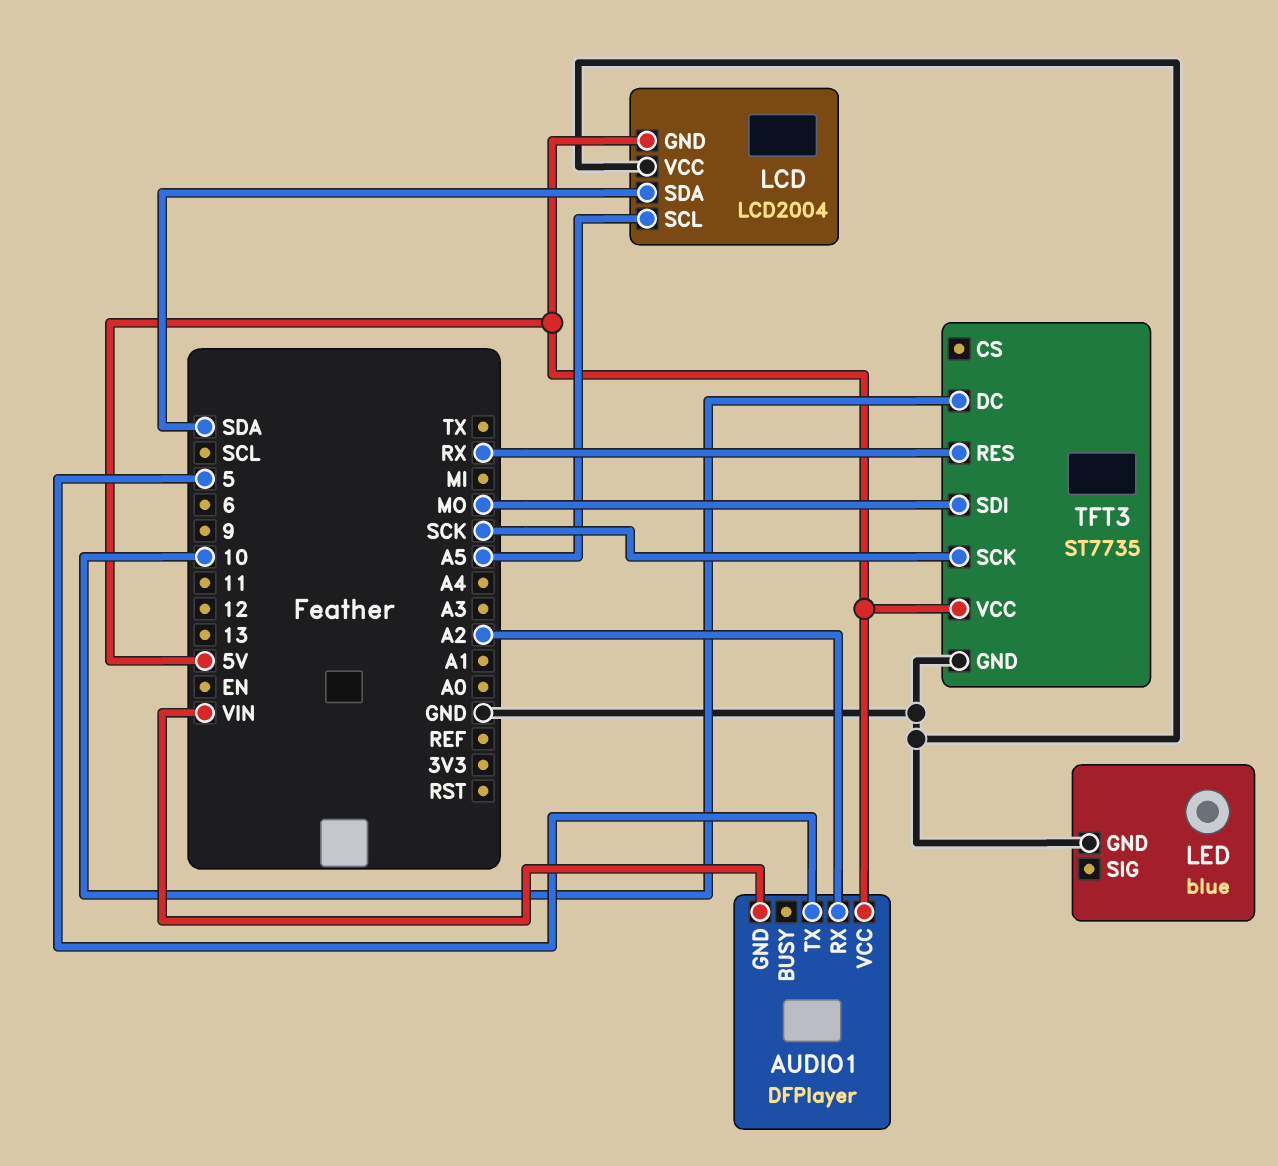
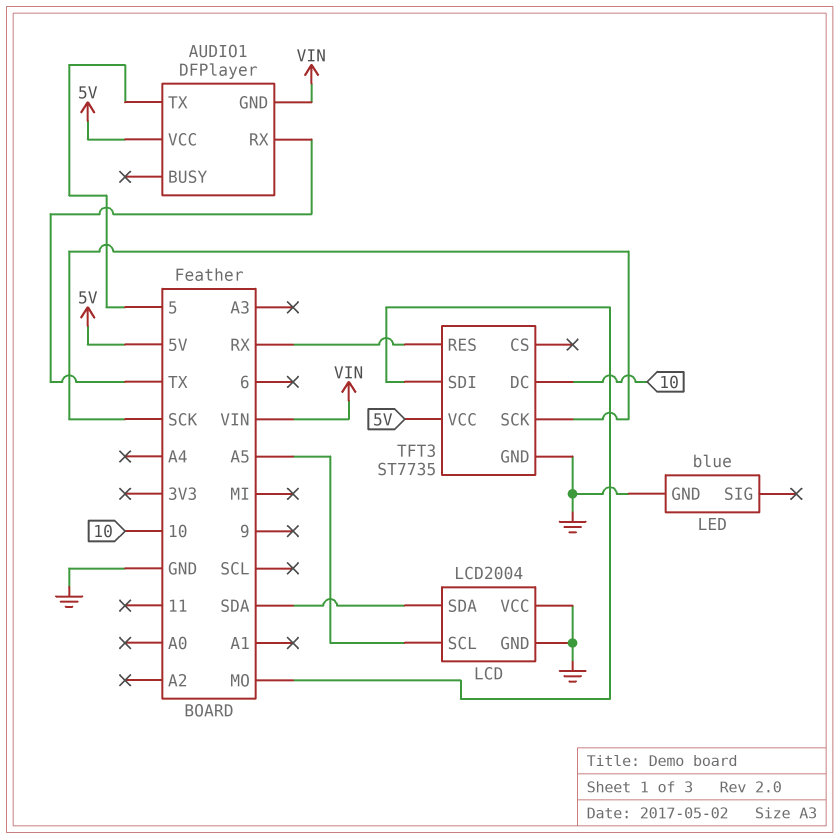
AUDIO1 pin RX: A2 -> TX
LCD pin GND: 5V -> GND

